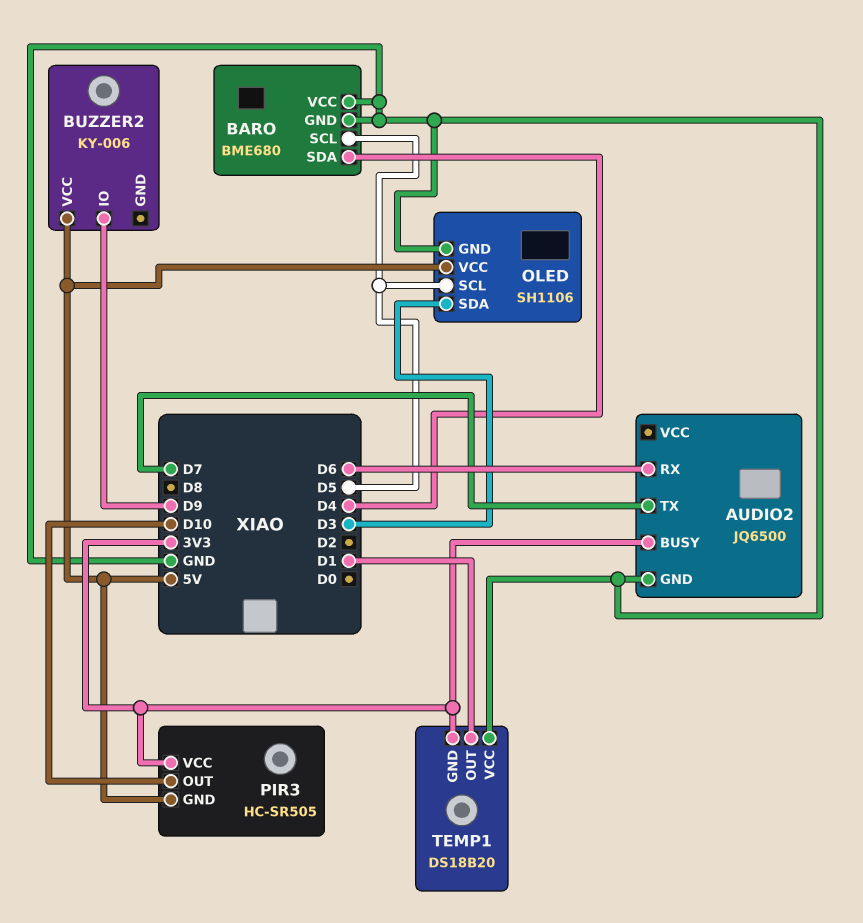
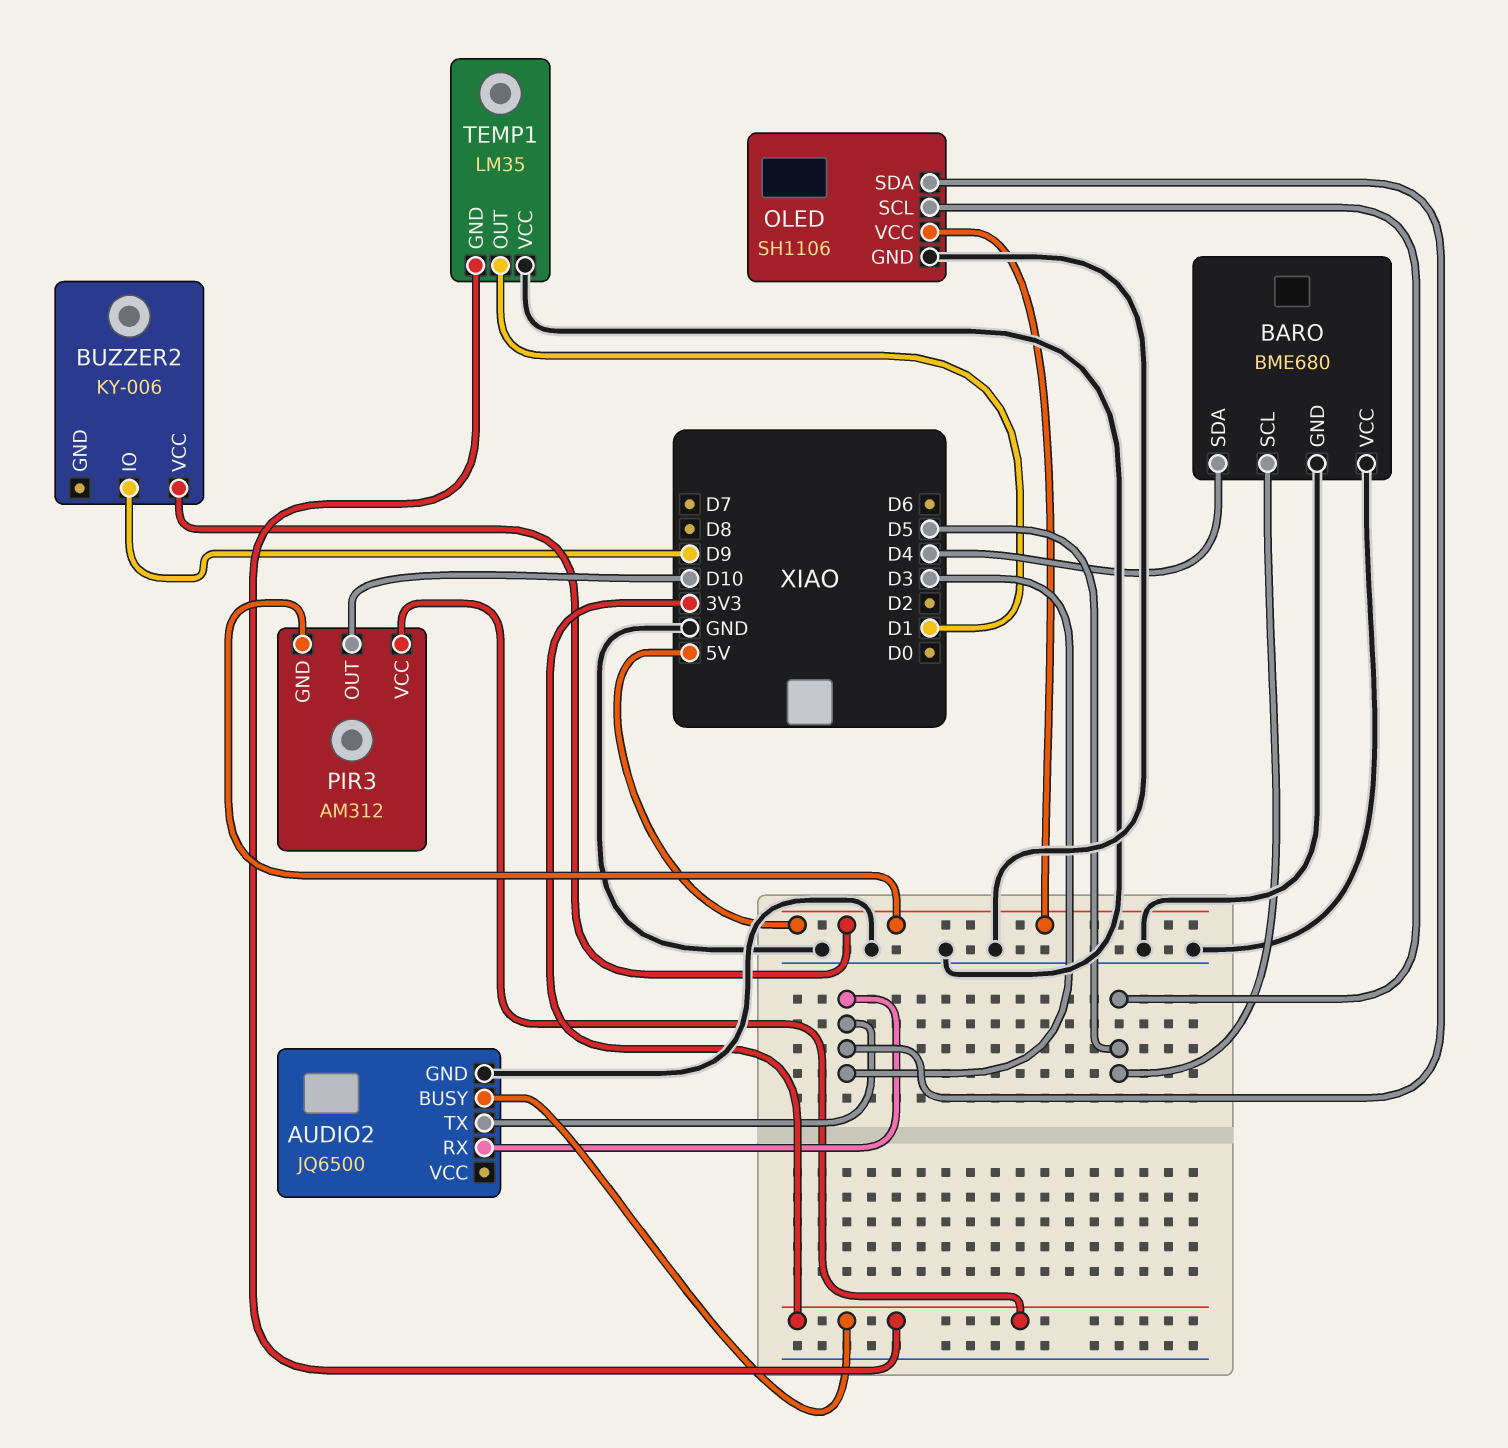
AUDIO2 pin RX: D6 -> D3
AUDIO2 pin TX: D7 -> D3
PIR3: HC-SR505 -> AM312
TEMP1: DS18B20 -> LM35

